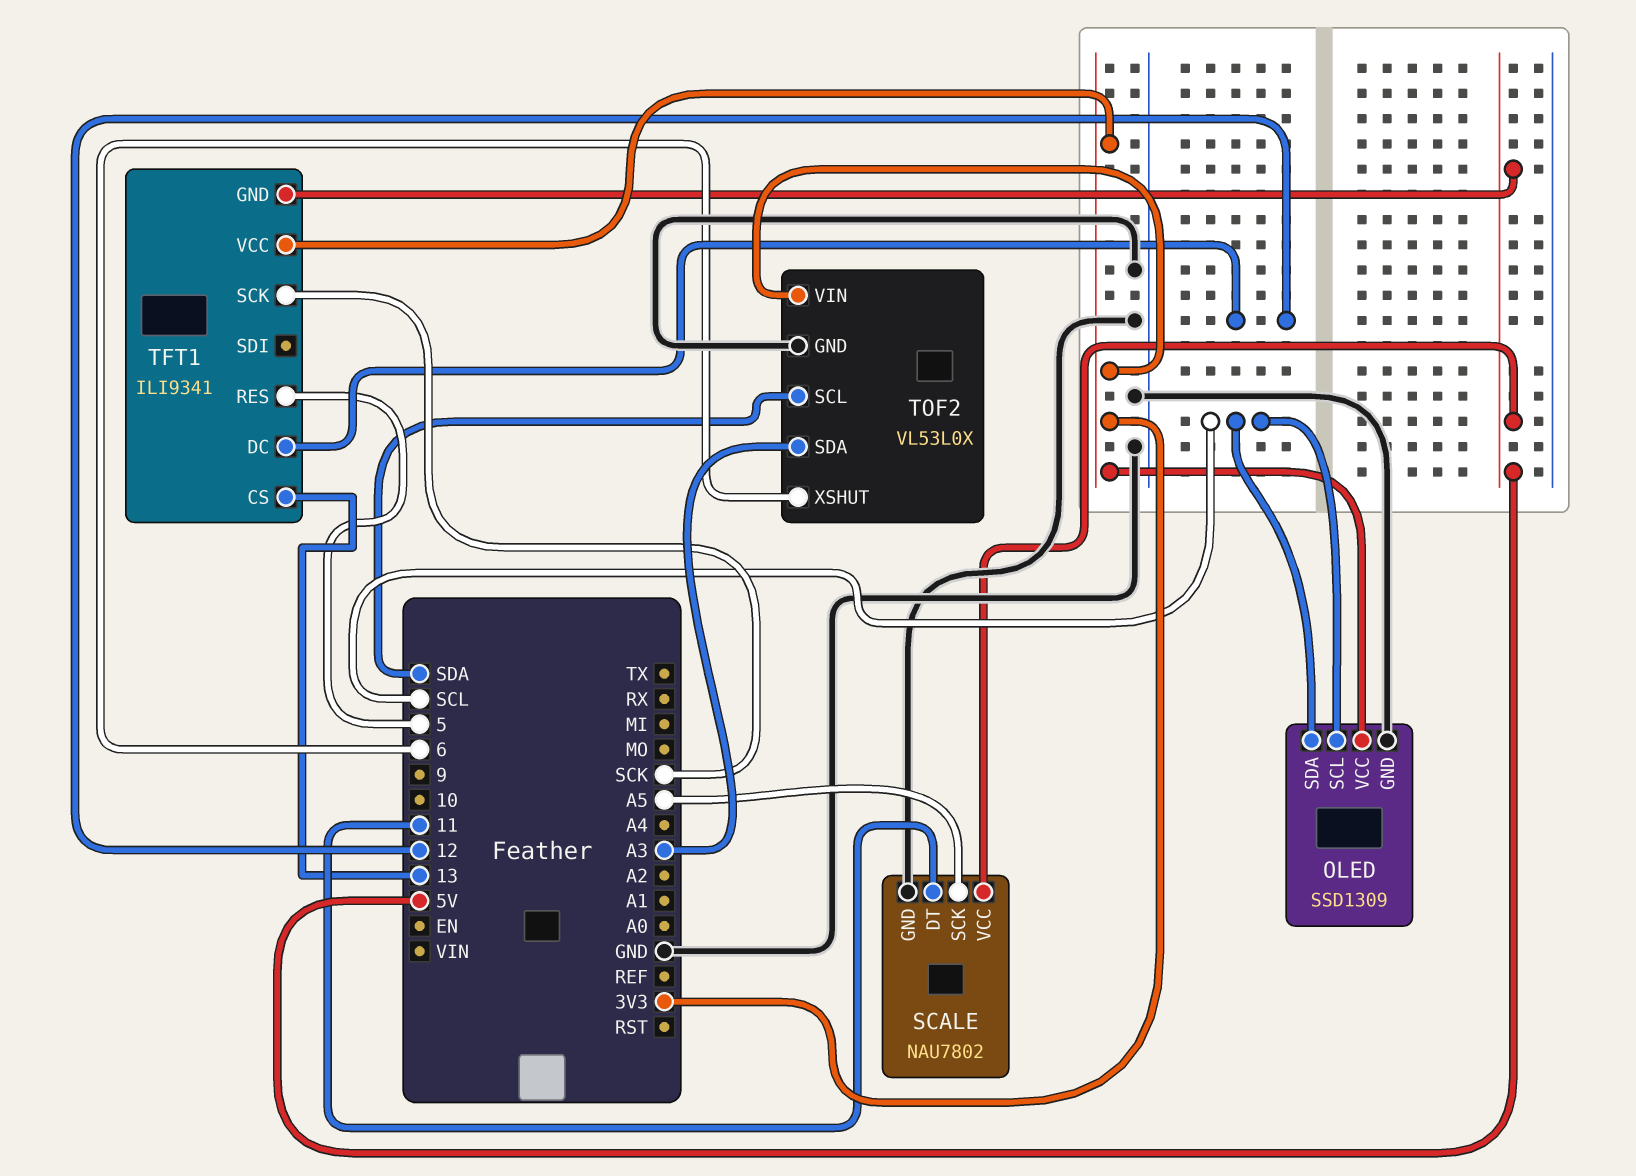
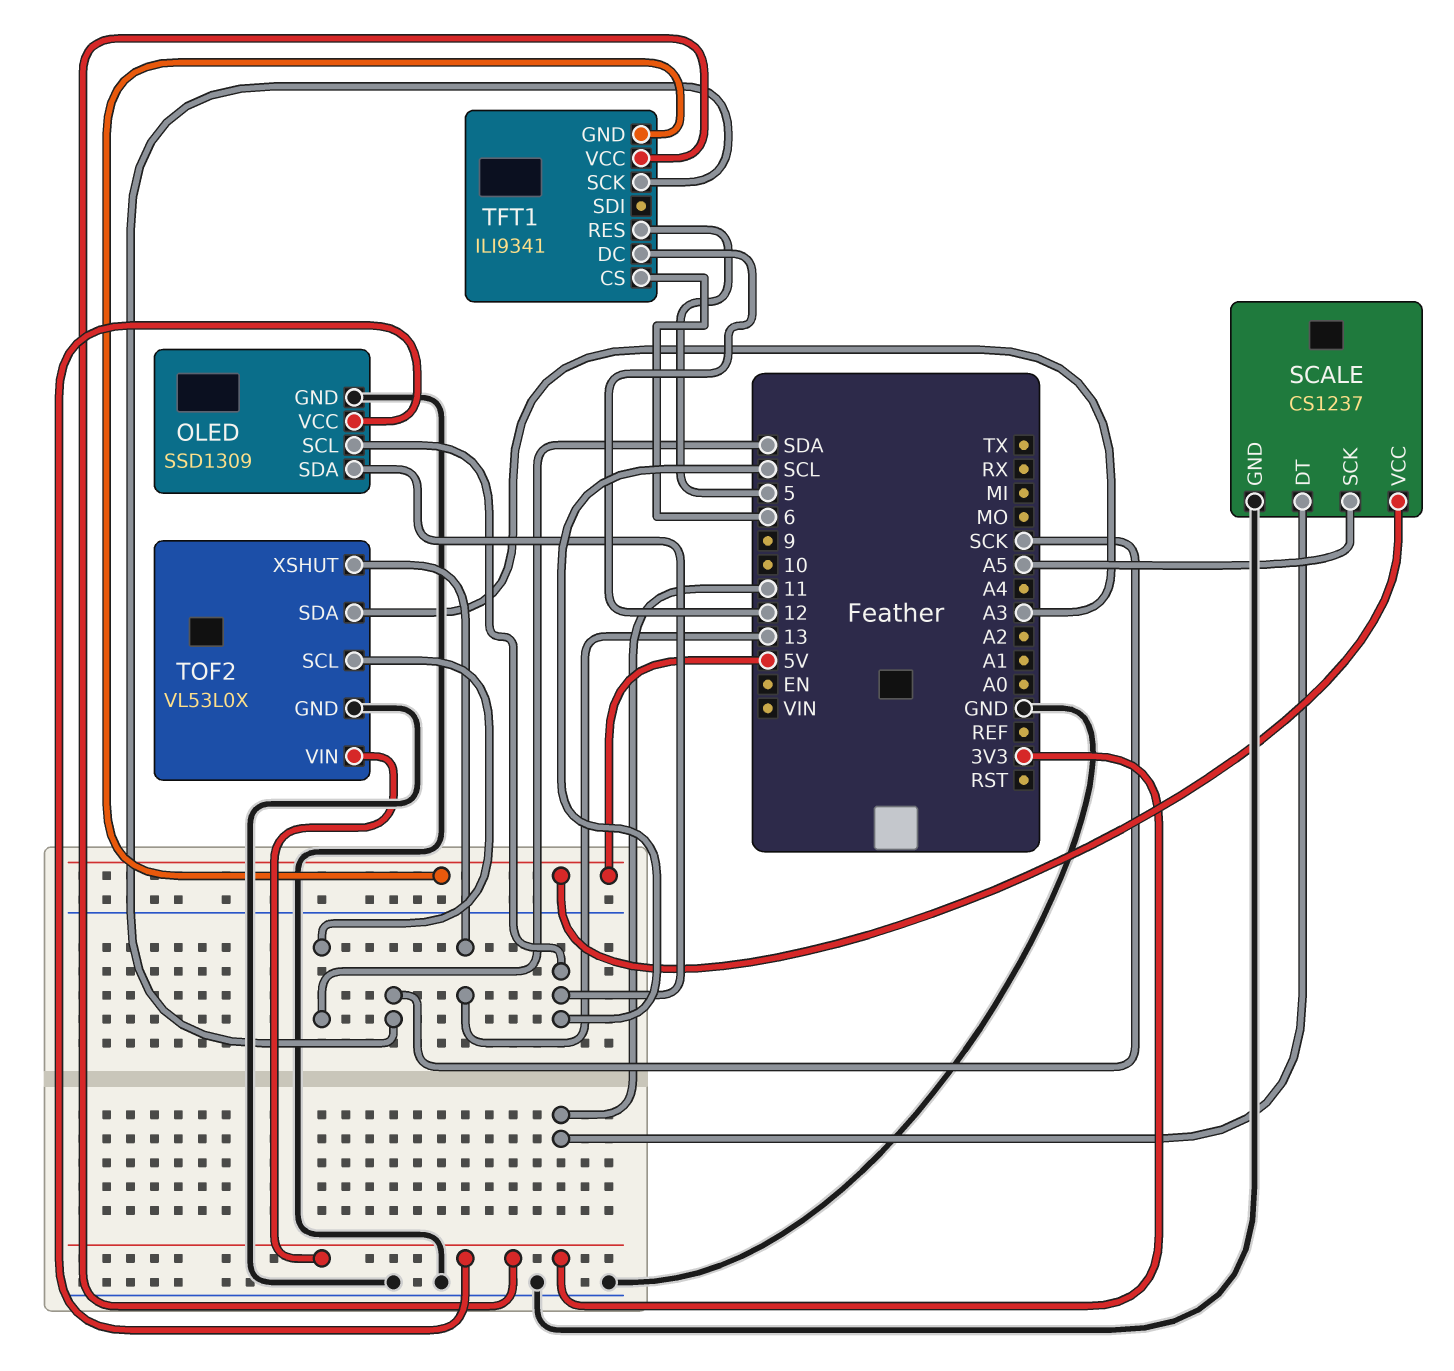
SCALE: NAU7802 -> CS1237
TFT1 pin CS: 13 -> 6
TOF2 pin XSHUT: 6 -> 13

